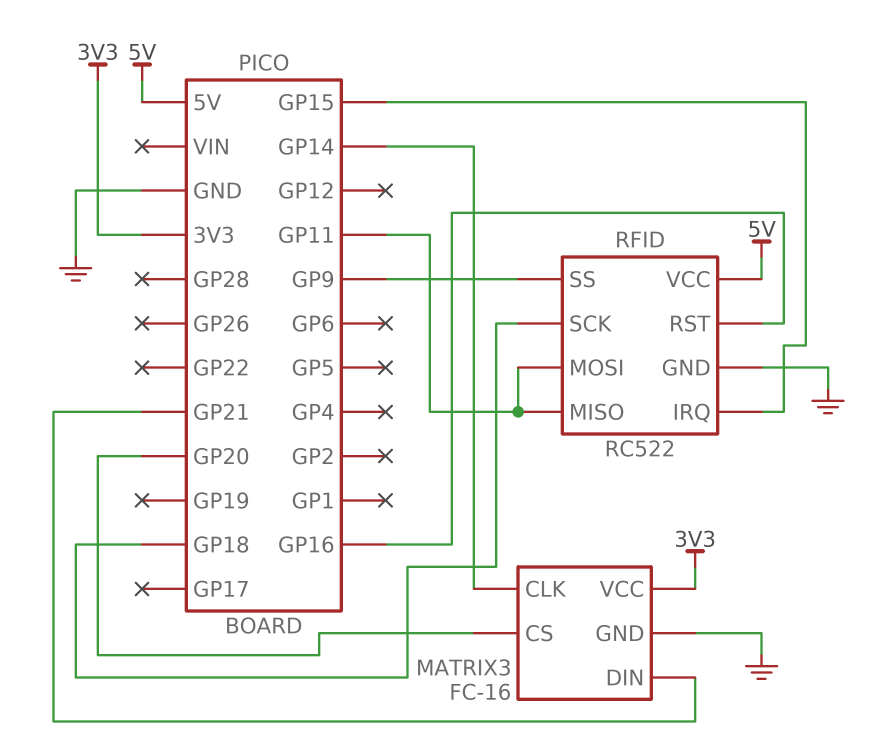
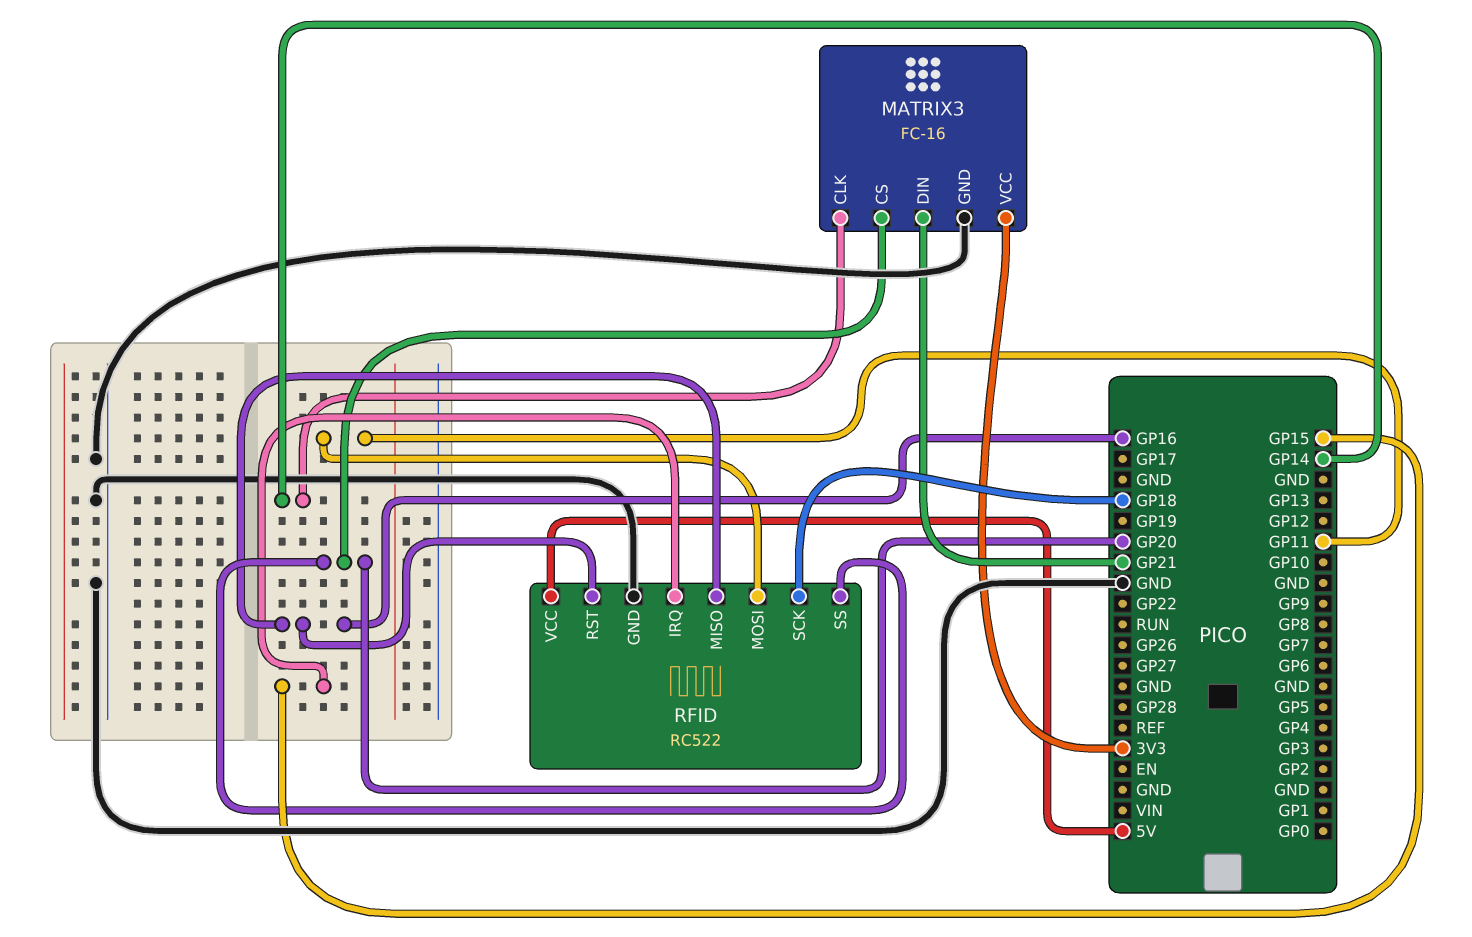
RFID pin MISO: GP11 -> GP16
RFID pin SS: GP9 -> GP20

